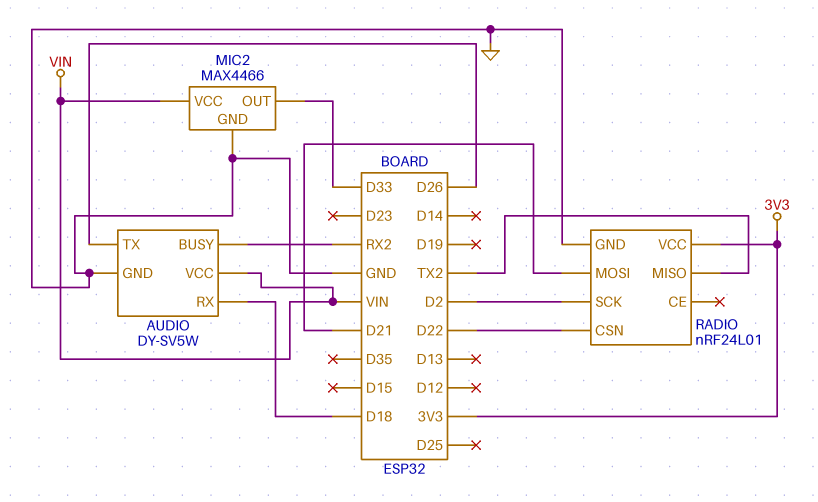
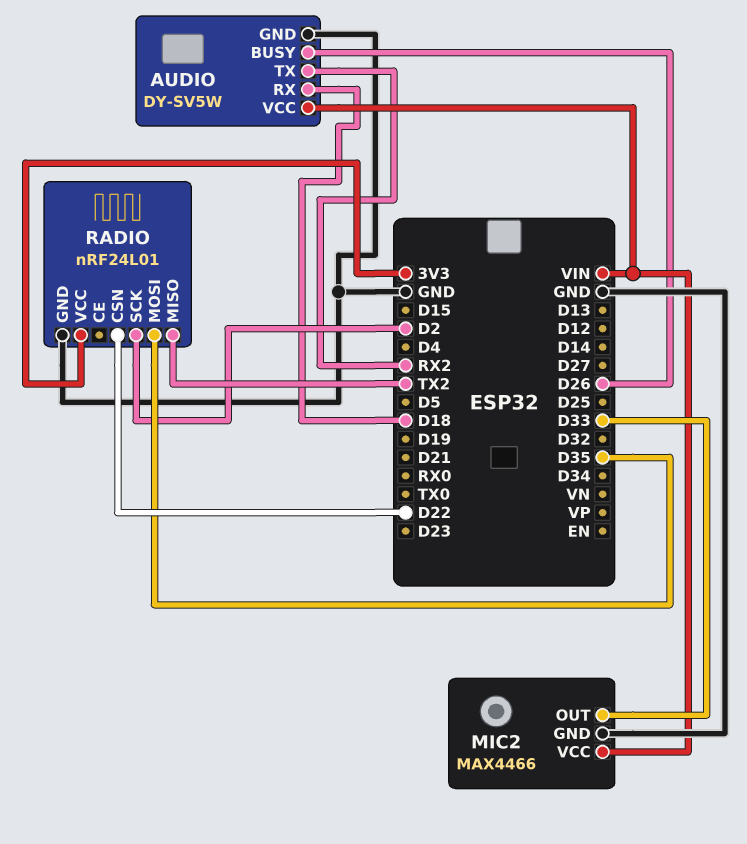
AUDIO pin BUSY: RX2 -> D26
AUDIO pin TX: D26 -> RX2
RADIO pin MOSI: D21 -> D35

